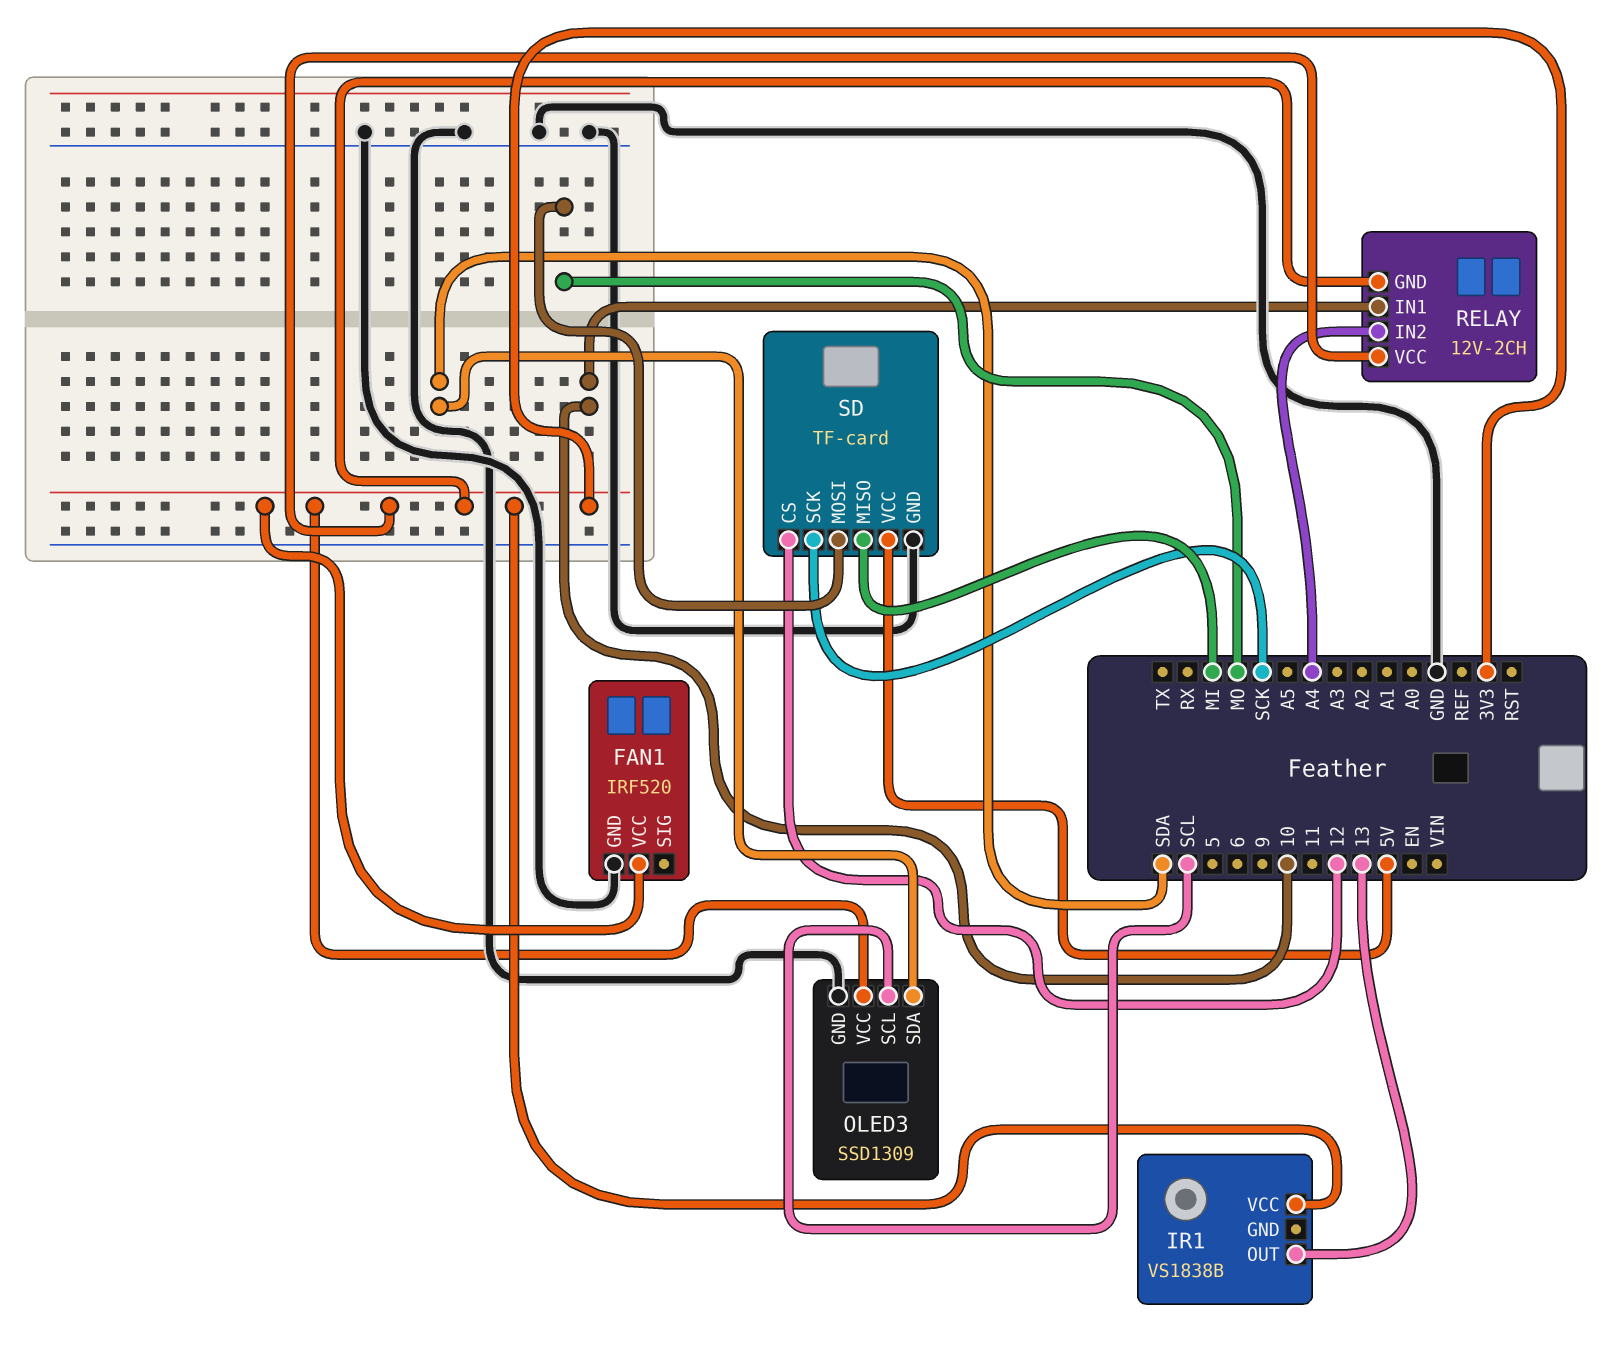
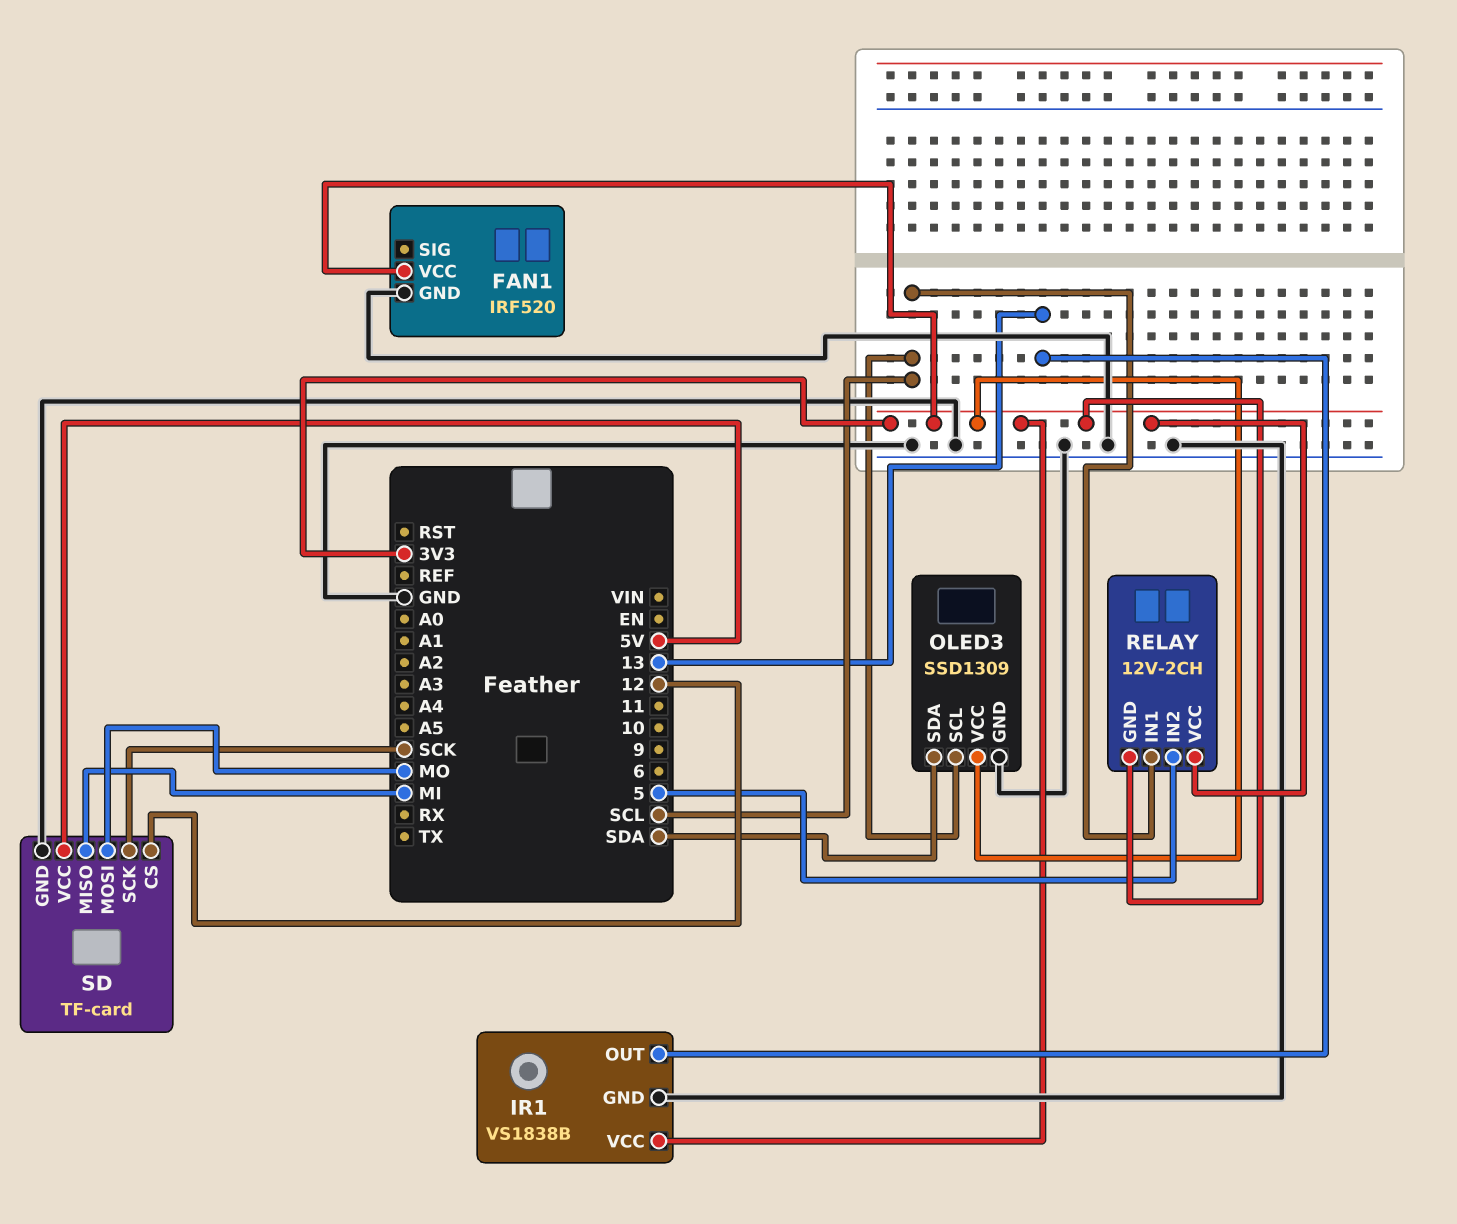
IR1 pin GND: none -> GND
RELAY pin IN1: 10 -> SCL
RELAY pin IN2: A4 -> 5

